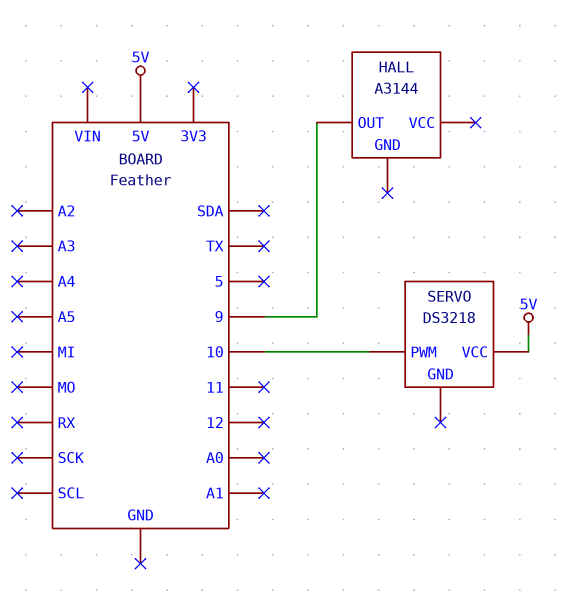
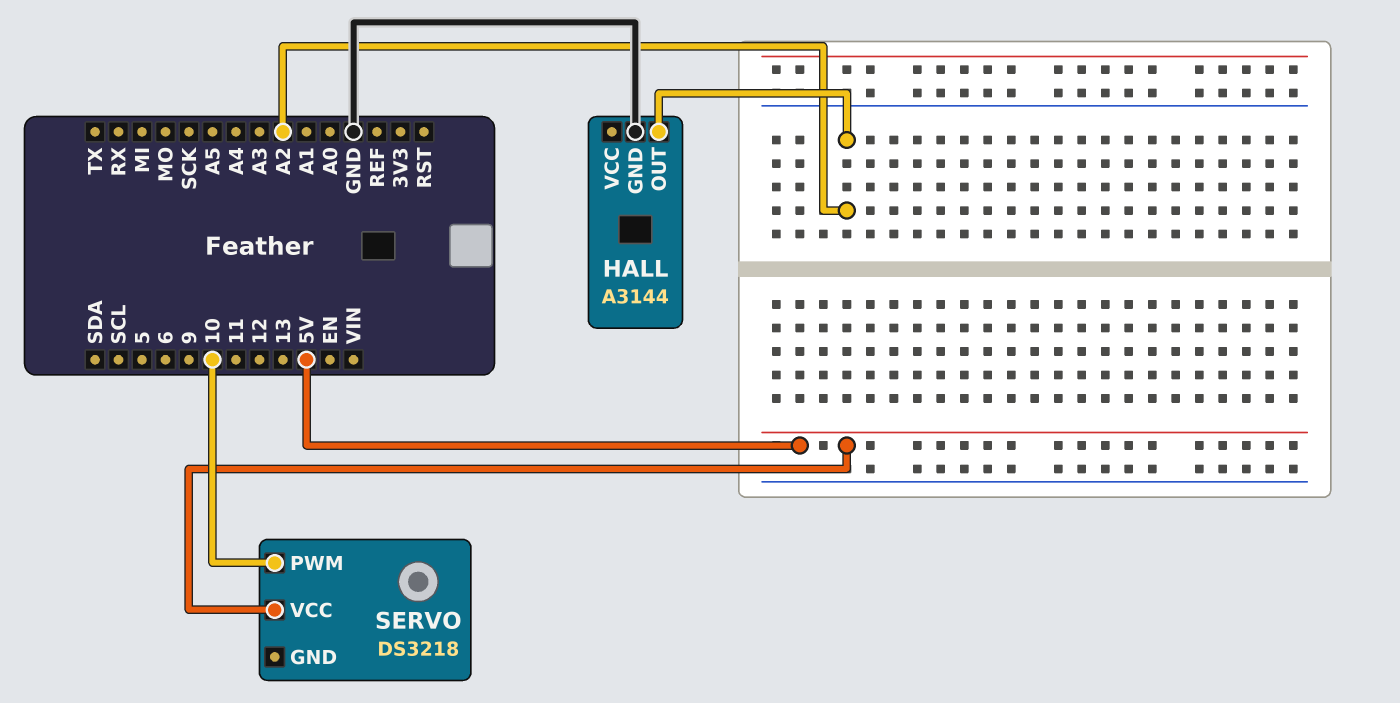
HALL pin GND: none -> GND
HALL pin OUT: 9 -> A2

